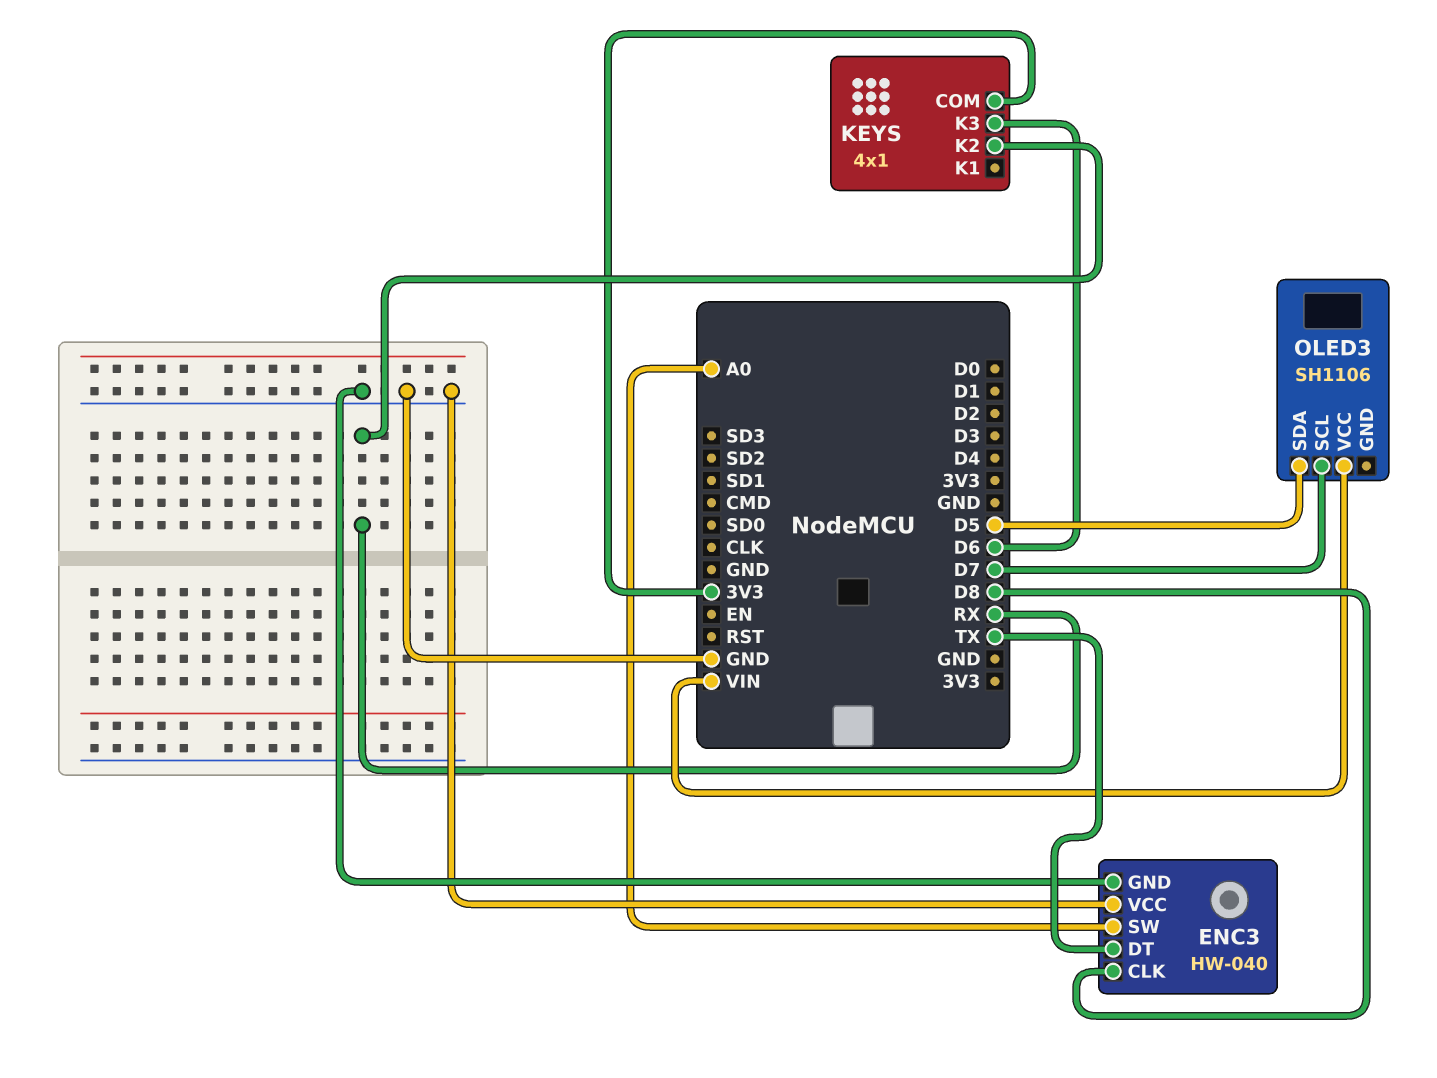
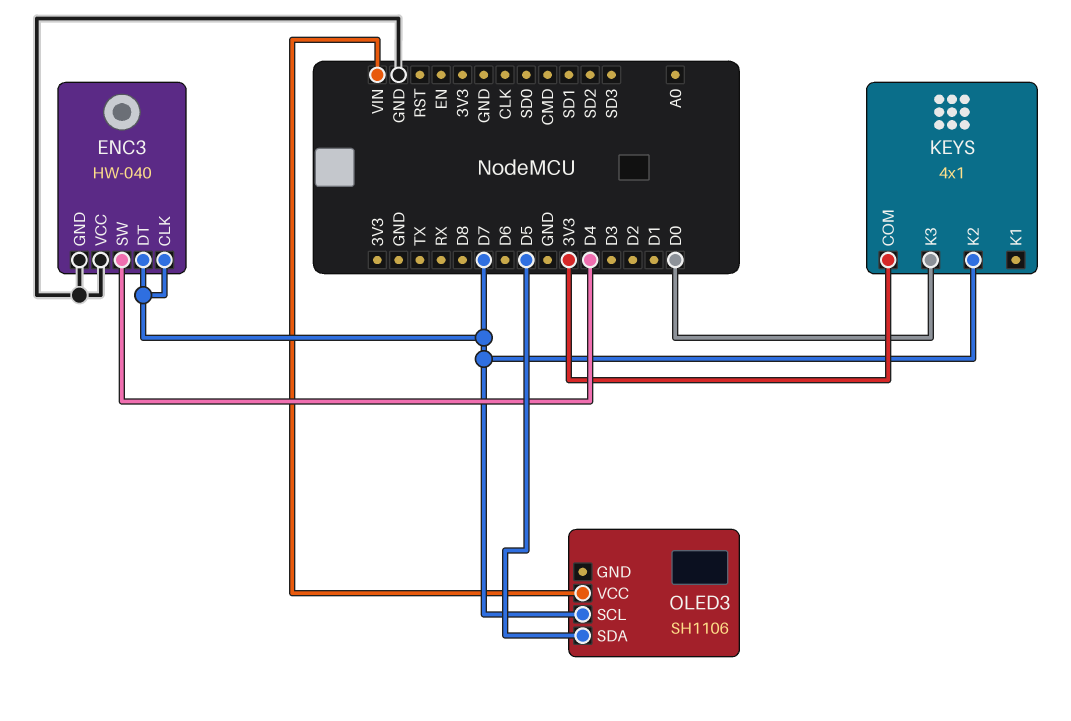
ENC3 pin CLK: D8 -> D7
ENC3 pin DT: TX -> D7
ENC3 pin SW: A0 -> D4
KEYS pin K2: RX -> D7
KEYS pin K3: D6 -> D0

